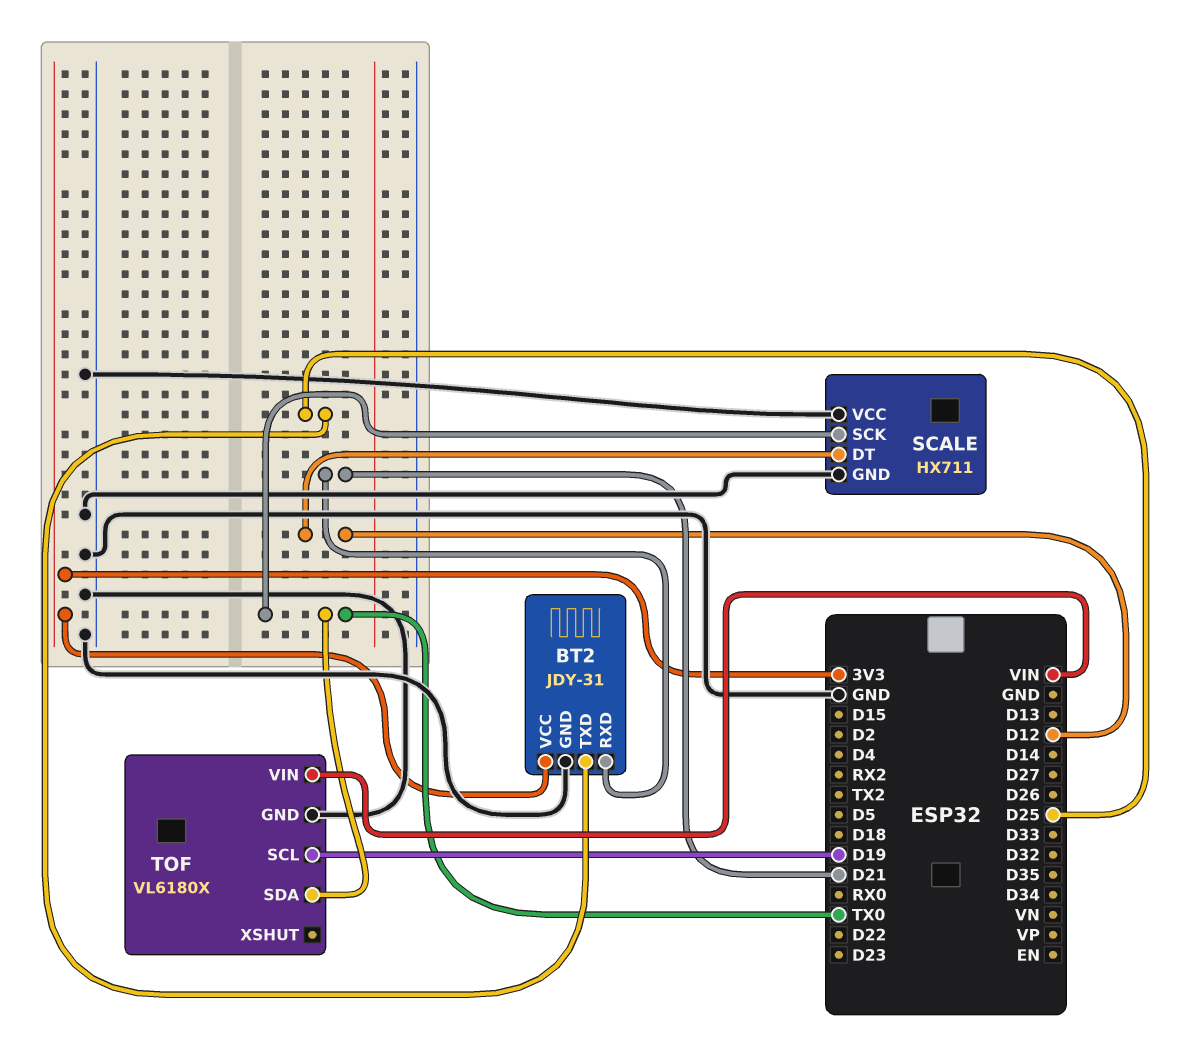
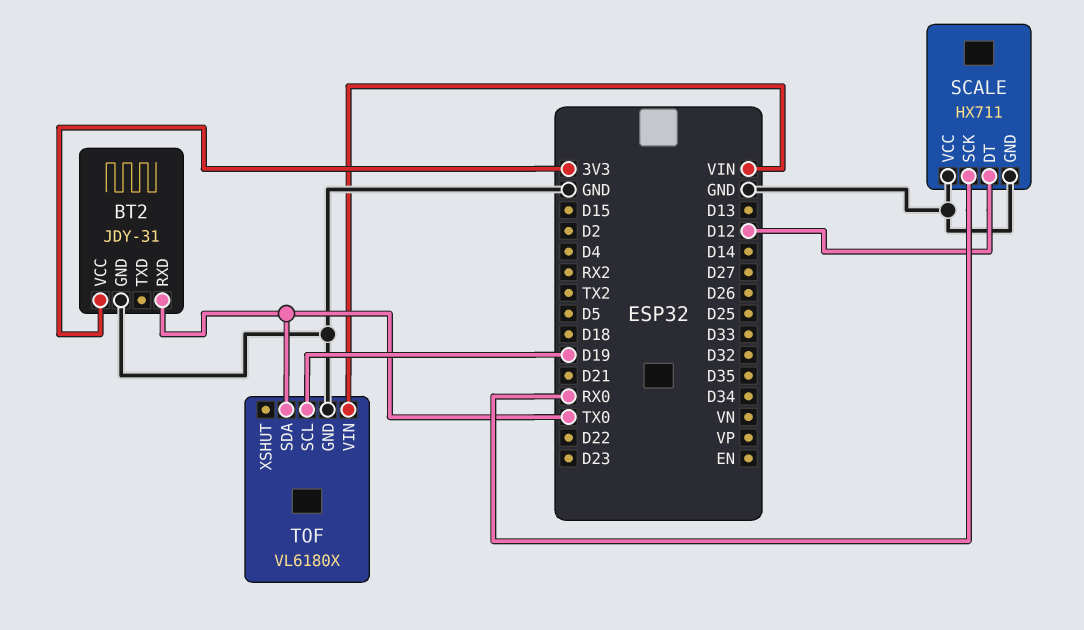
BT2 pin RXD: D21 -> TX0
BT2 pin TXD: D25 -> none
SCALE pin SCK: TX0 -> RX0

